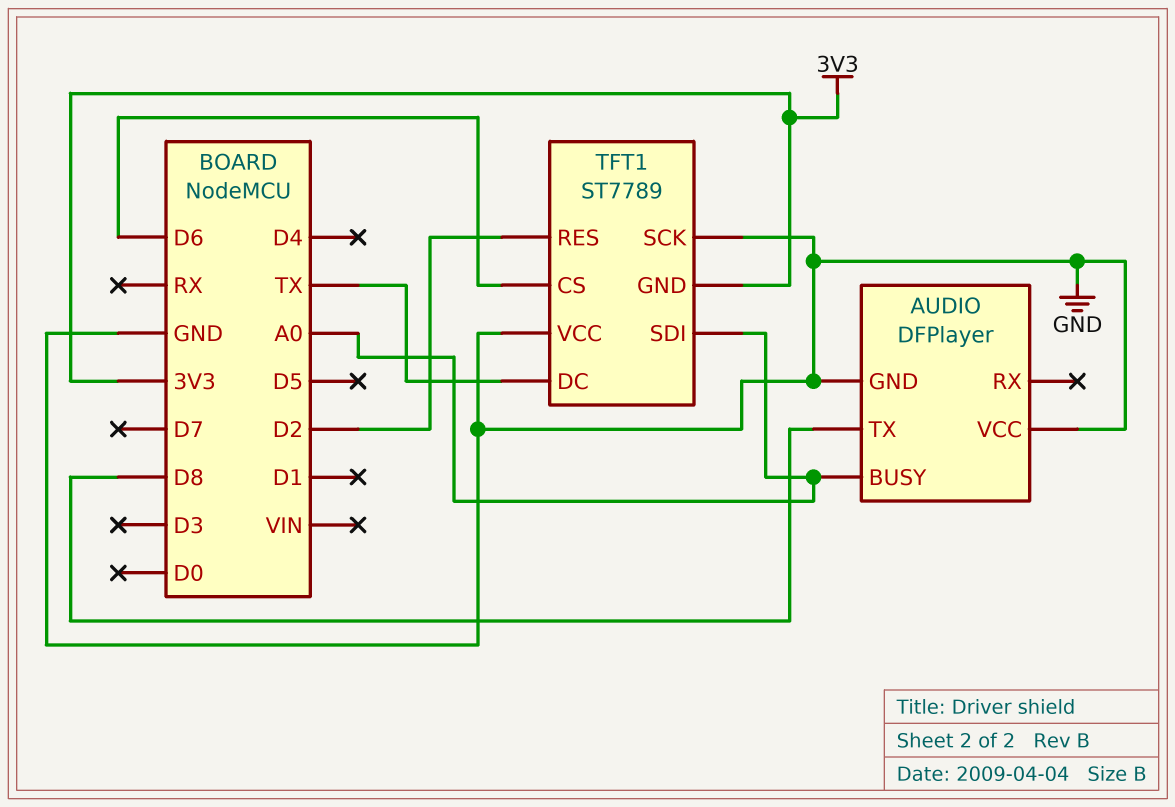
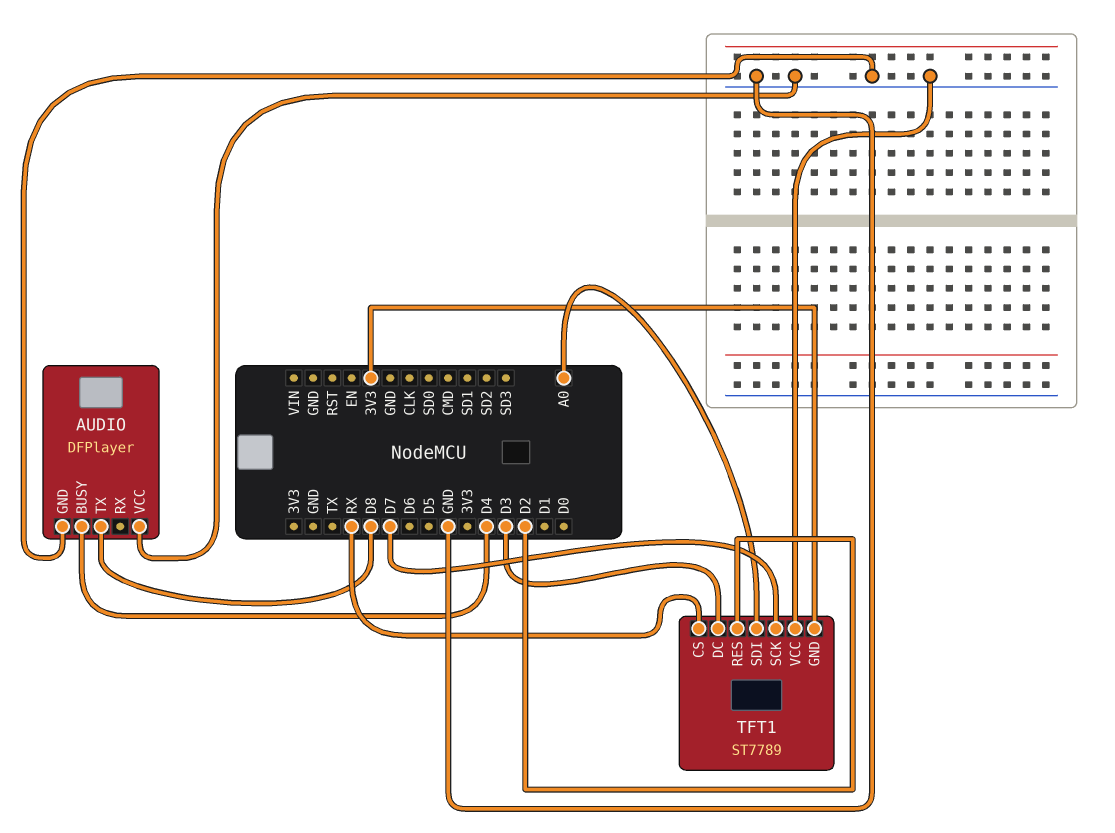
AUDIO pin BUSY: A0 -> D4
TFT1 pin CS: D6 -> RX
TFT1 pin DC: TX -> D3
TFT1 pin SCK: GND -> D7

